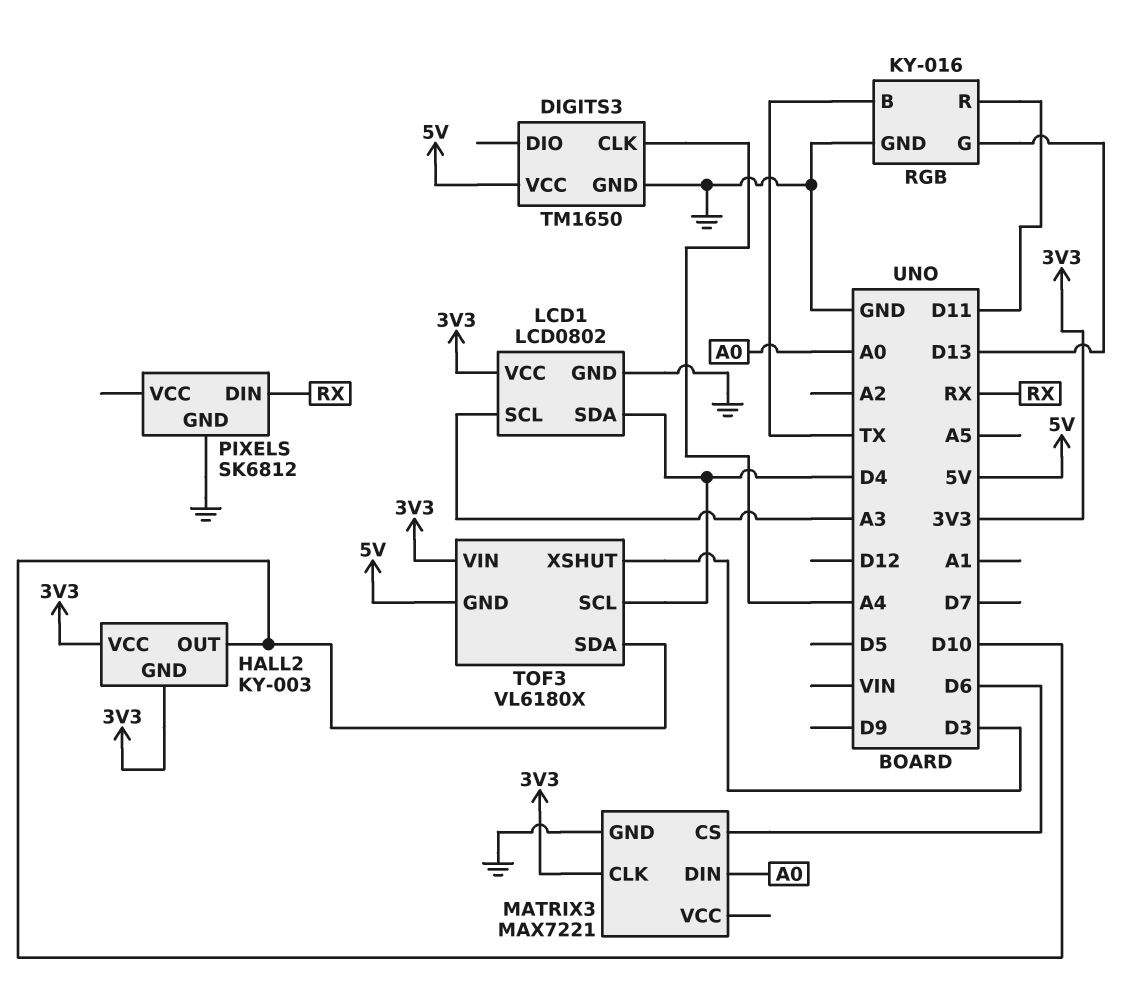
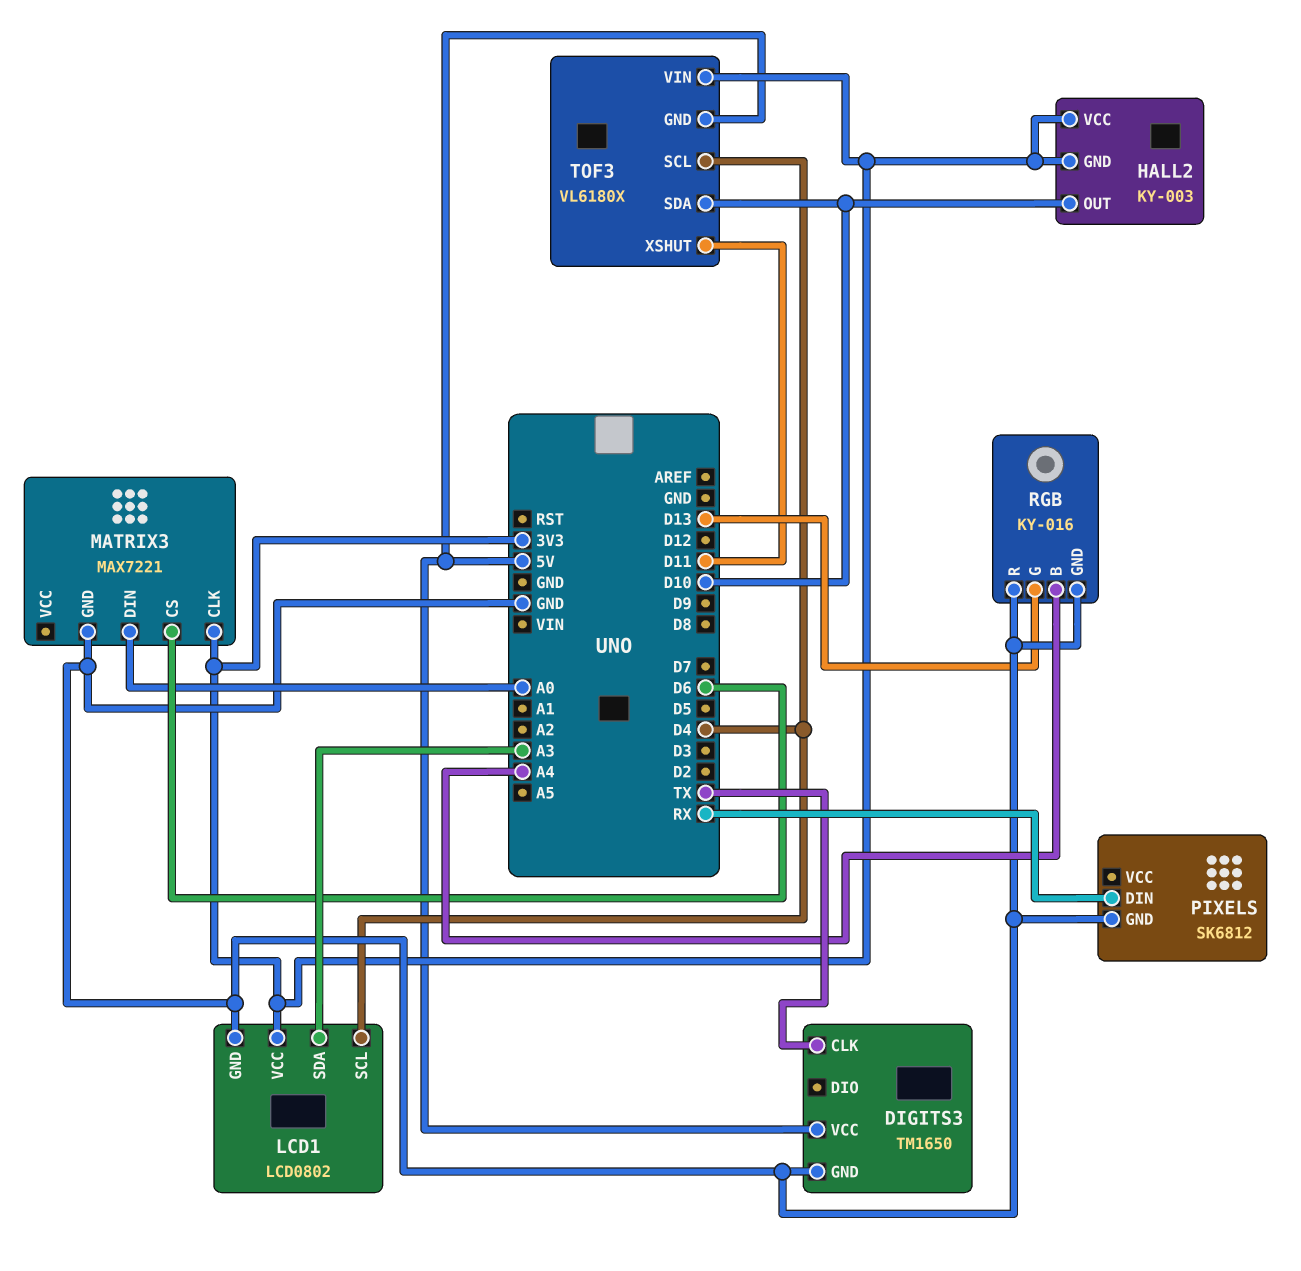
DIGITS3 pin CLK: A4 -> TX
LCD1 pin SCL: A3 -> D4
LCD1 pin SDA: D4 -> A3
RGB pin B: TX -> A4
RGB pin R: D11 -> GND
TOF3 pin XSHUT: D3 -> D11

